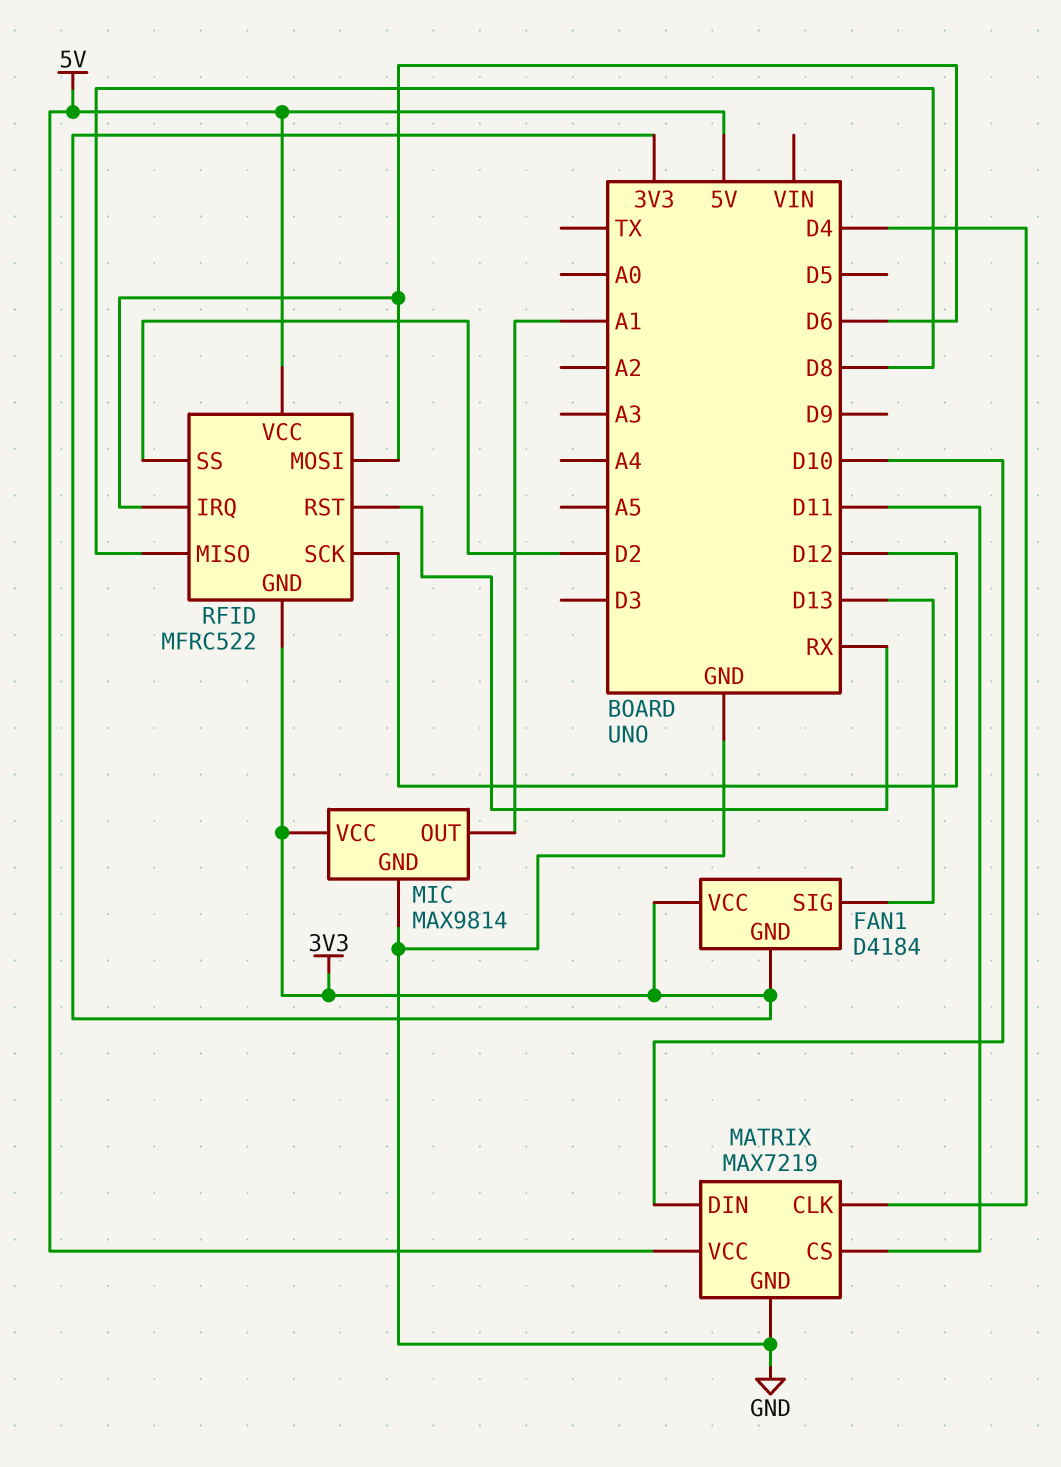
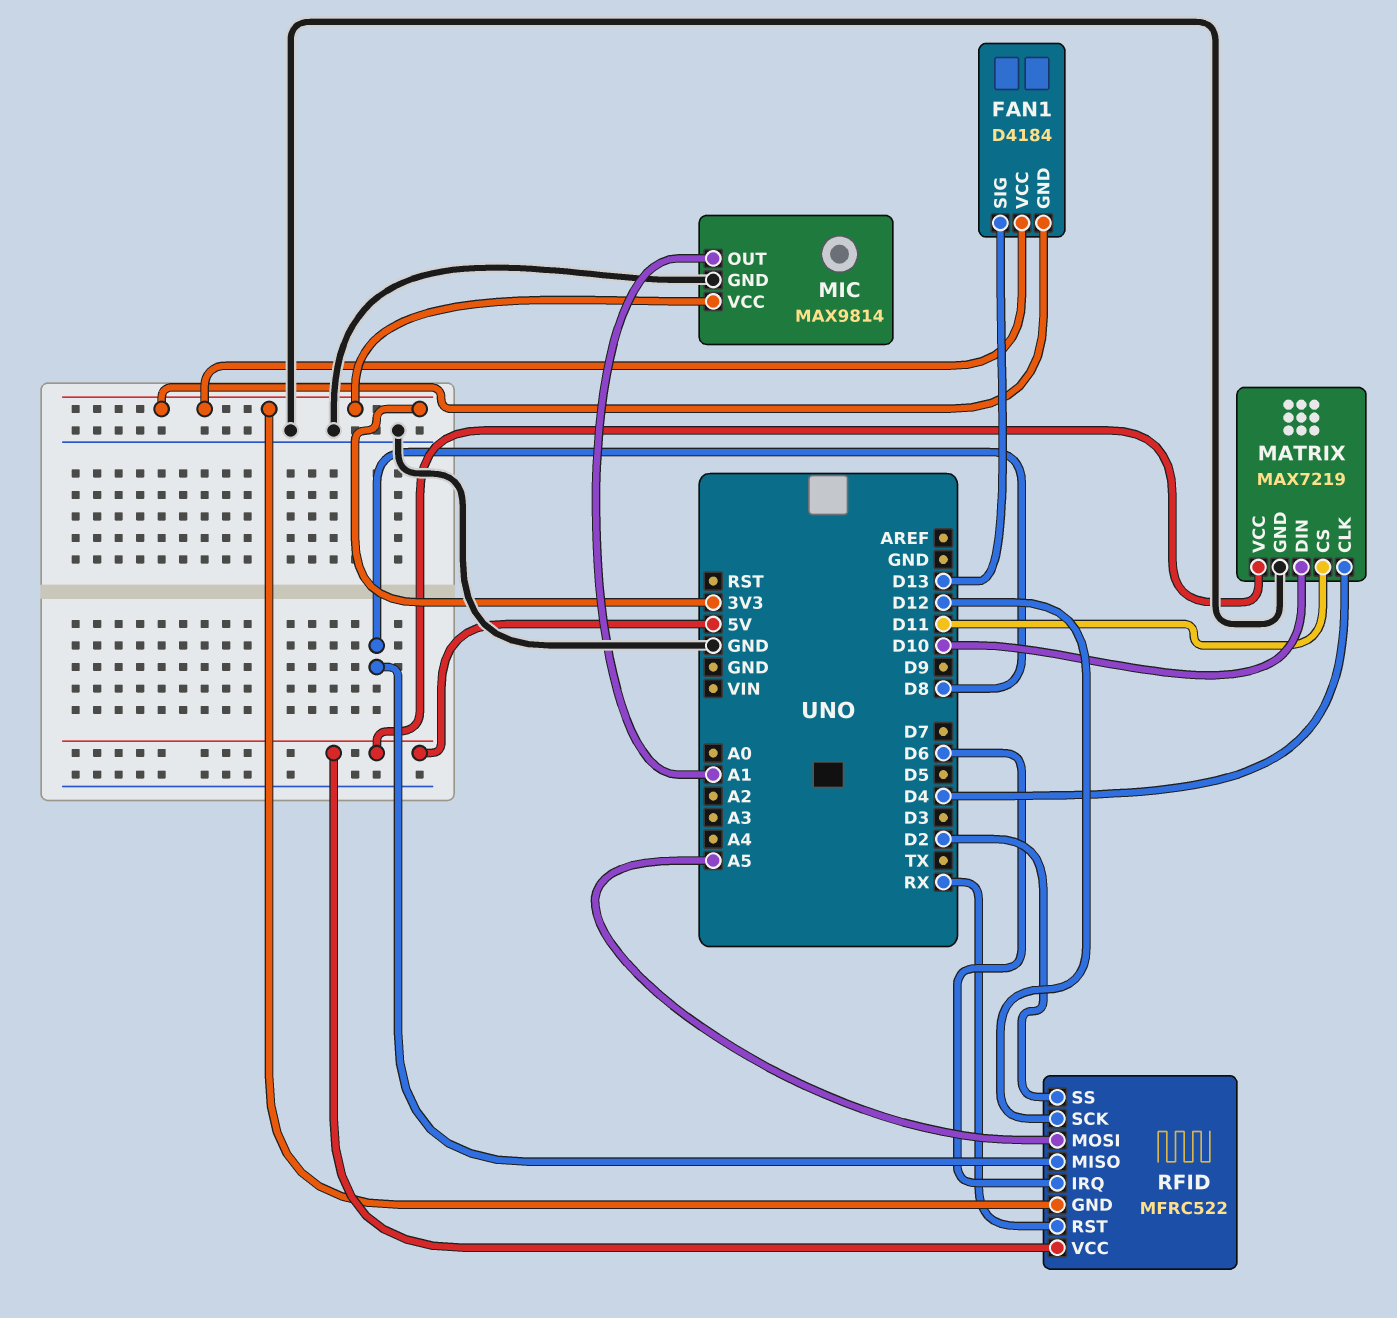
RFID pin MOSI: D6 -> A5

